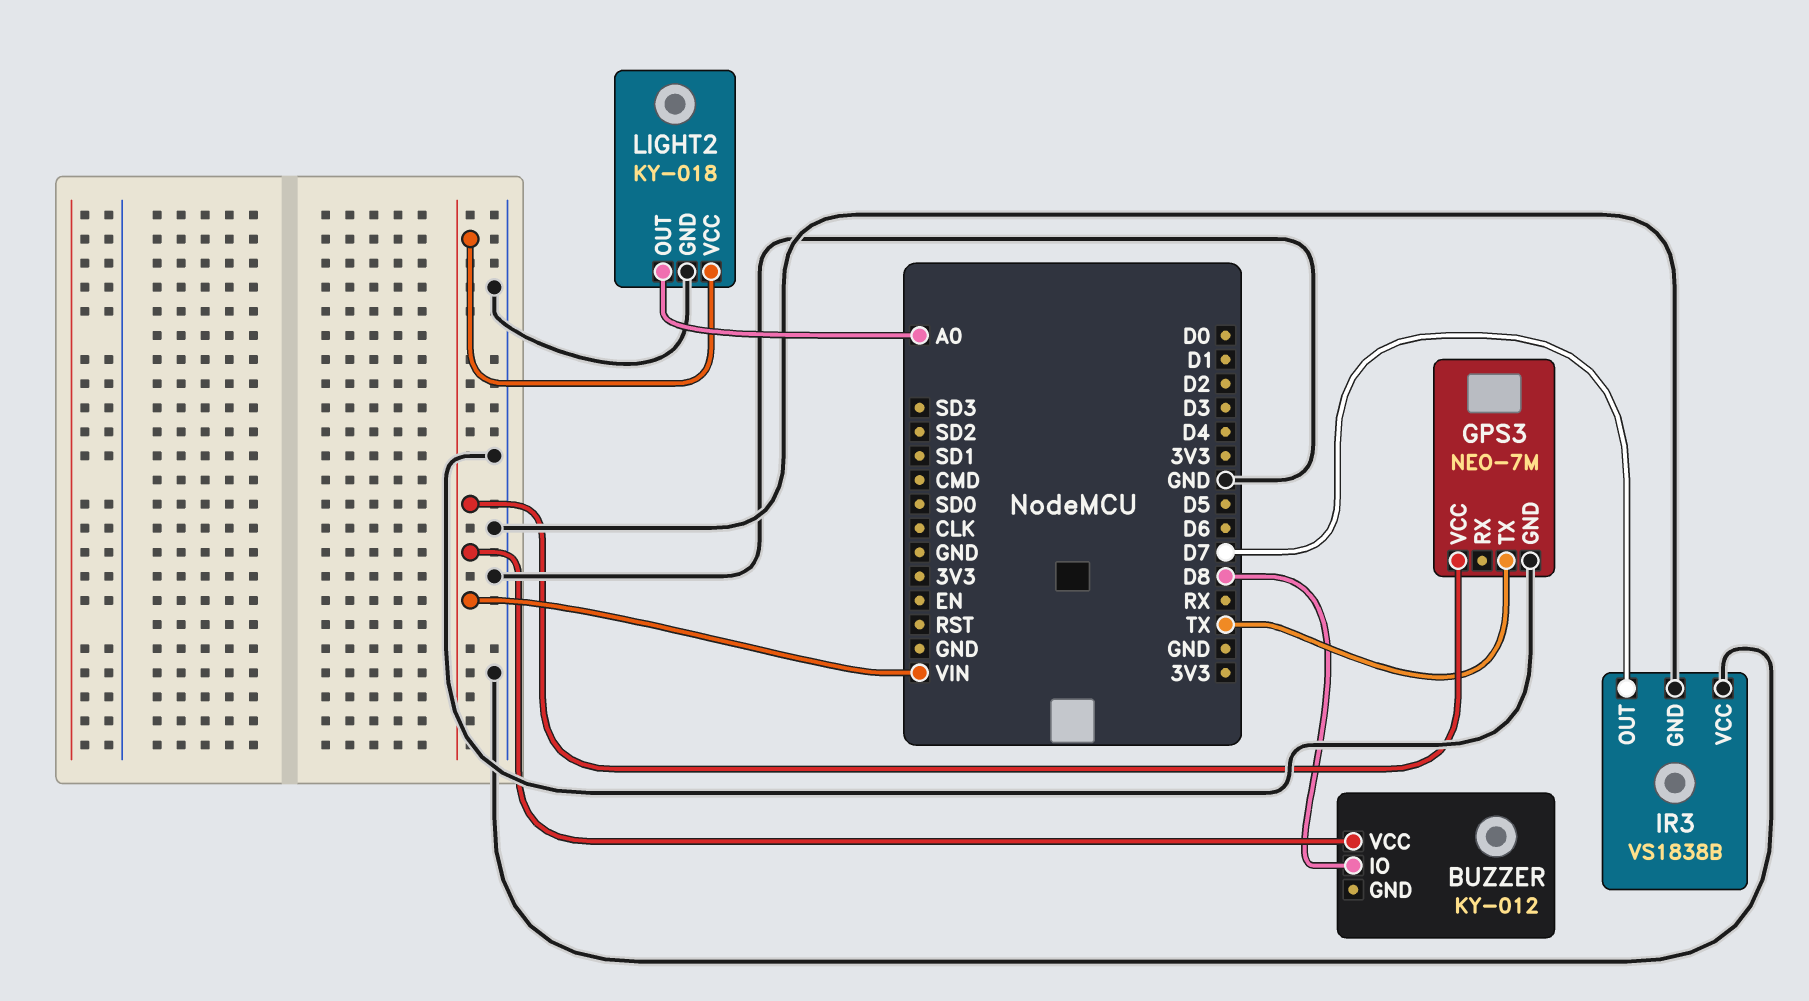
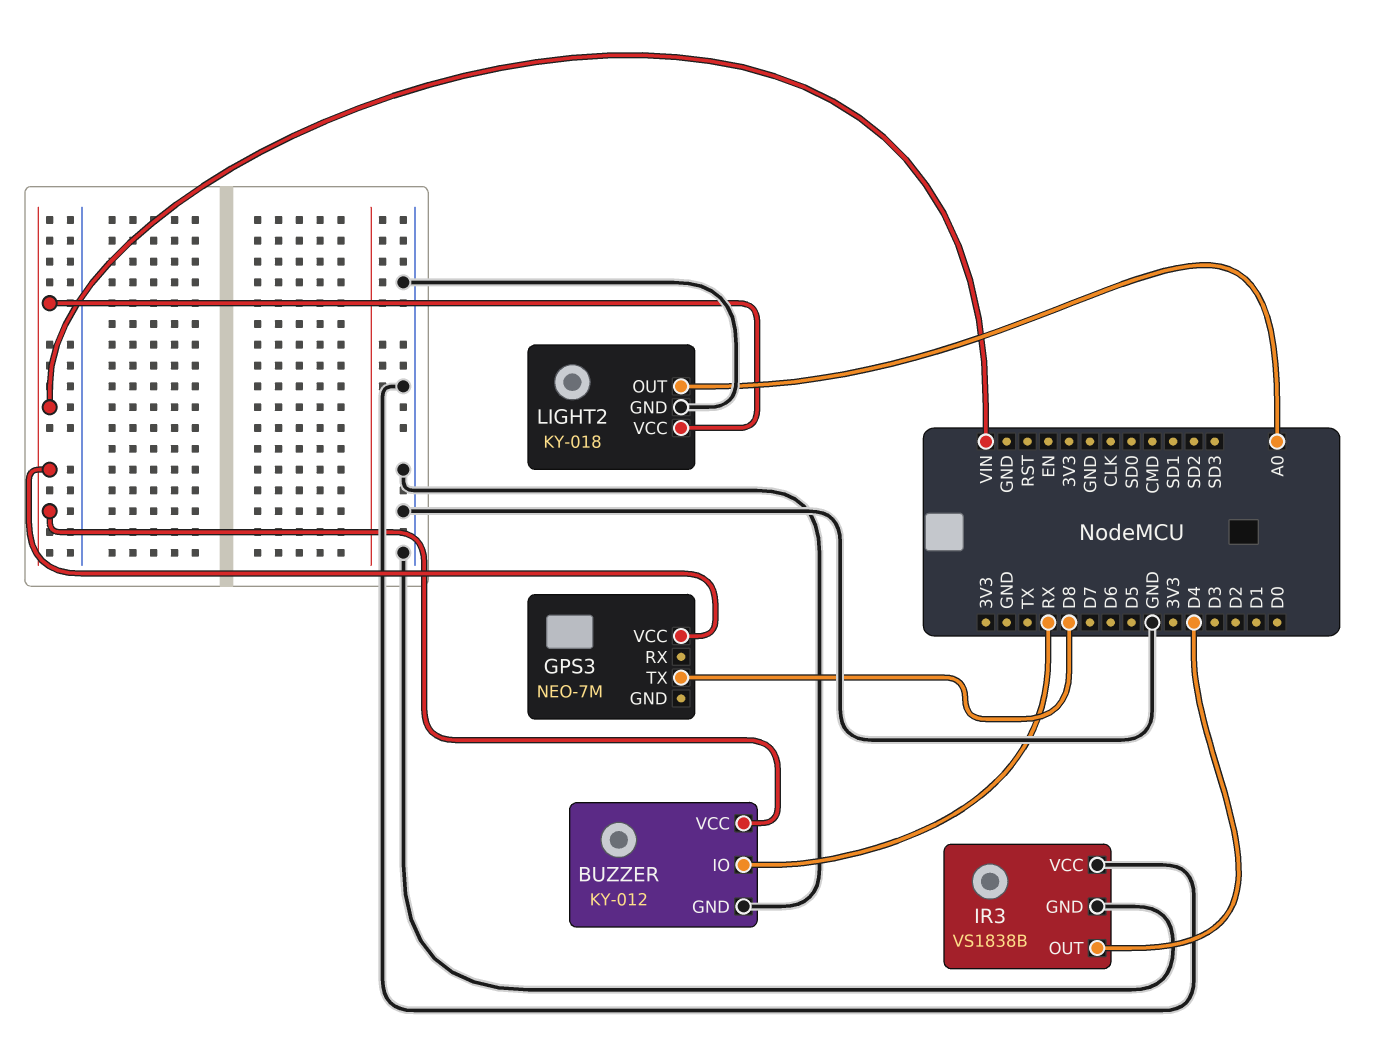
BUZZER pin GND: none -> GND
BUZZER pin IO: D8 -> RX
GPS3 pin GND: GND -> none
GPS3 pin TX: TX -> D8
IR3 pin OUT: D7 -> D4

